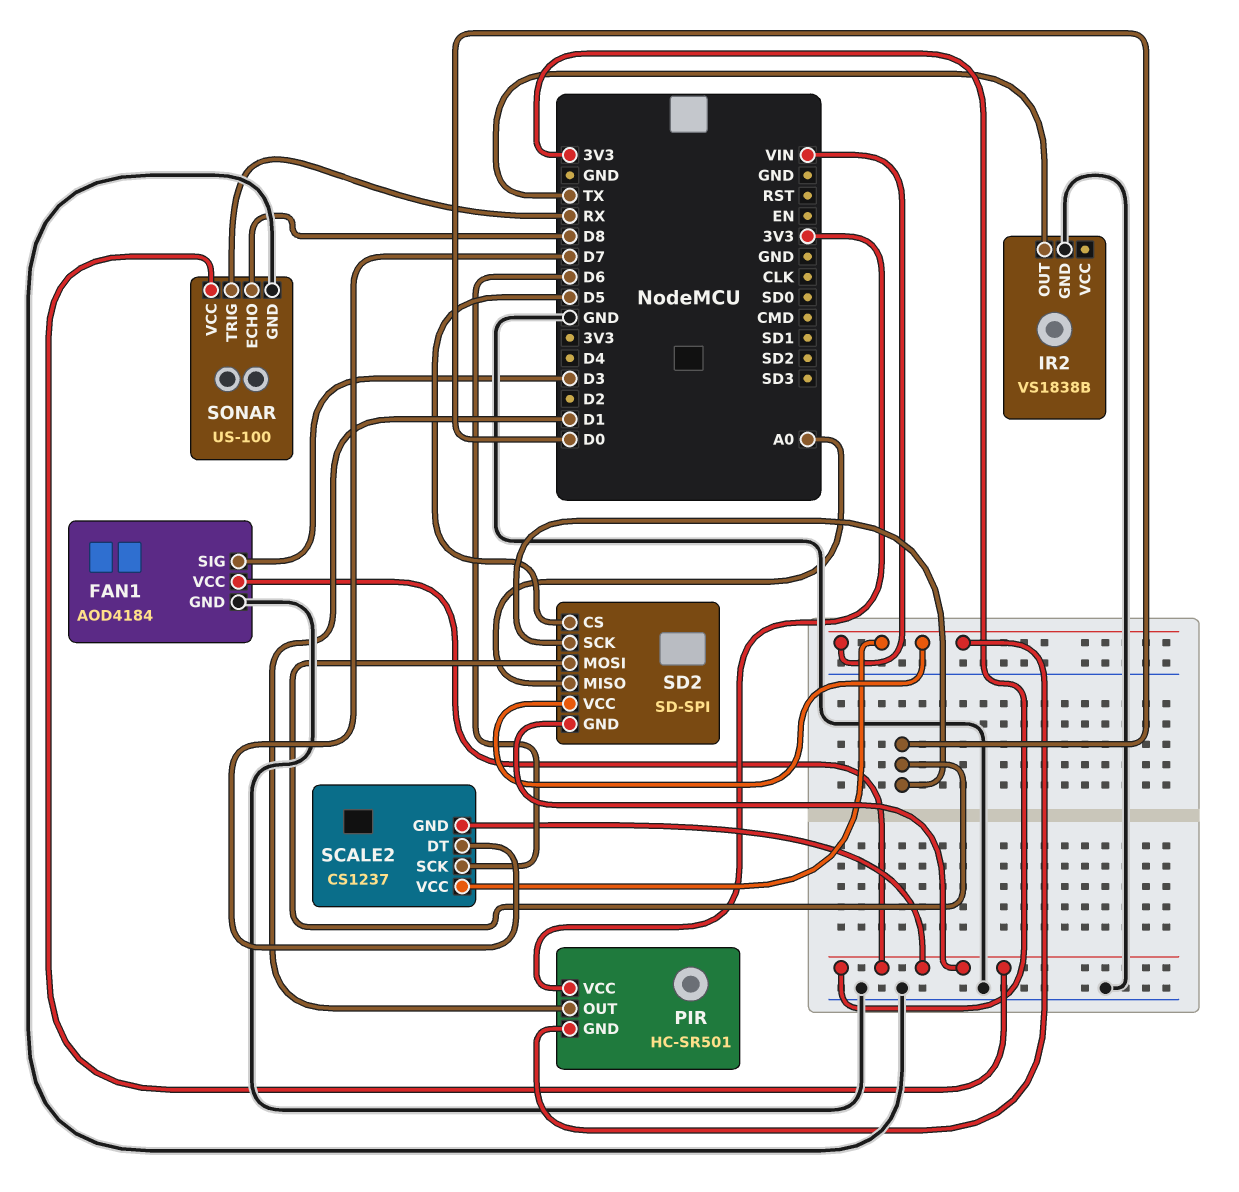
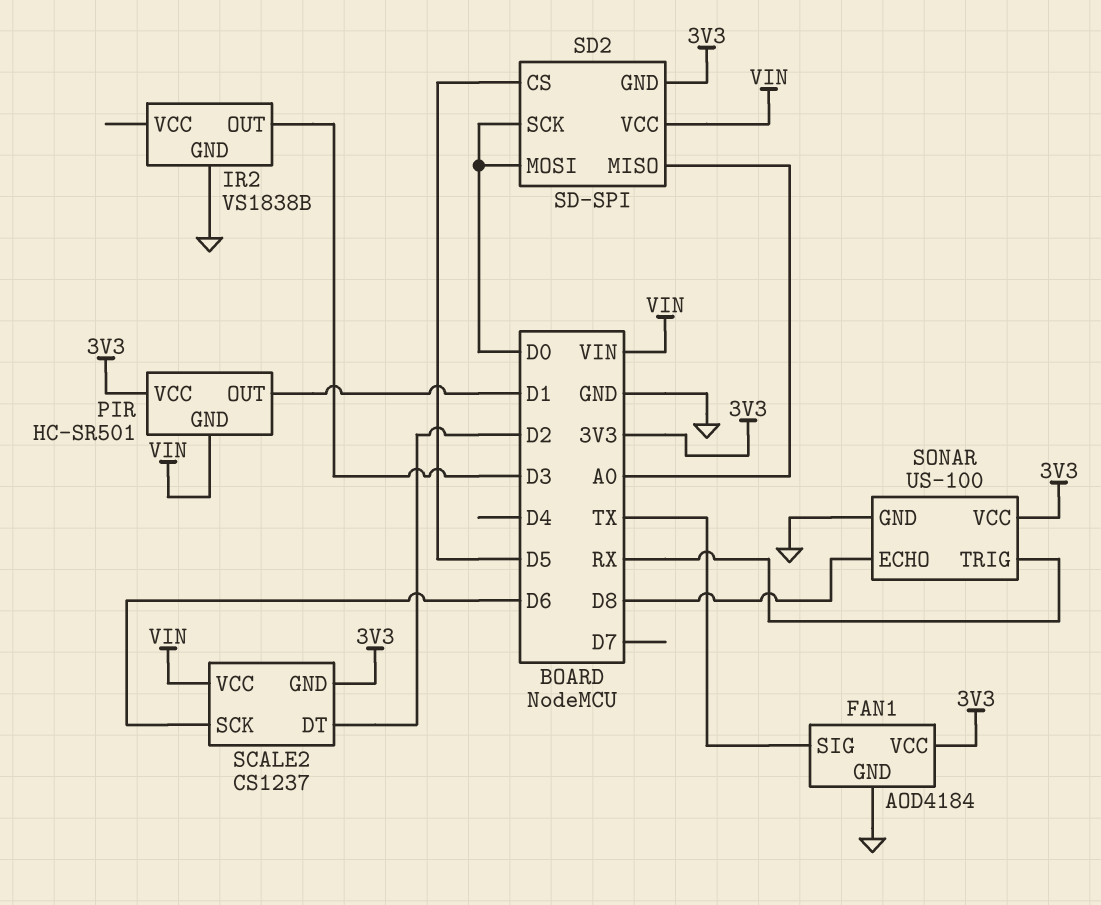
FAN1 pin SIG: D3 -> TX
IR2 pin OUT: TX -> D3
SCALE2 pin DT: D7 -> D2

